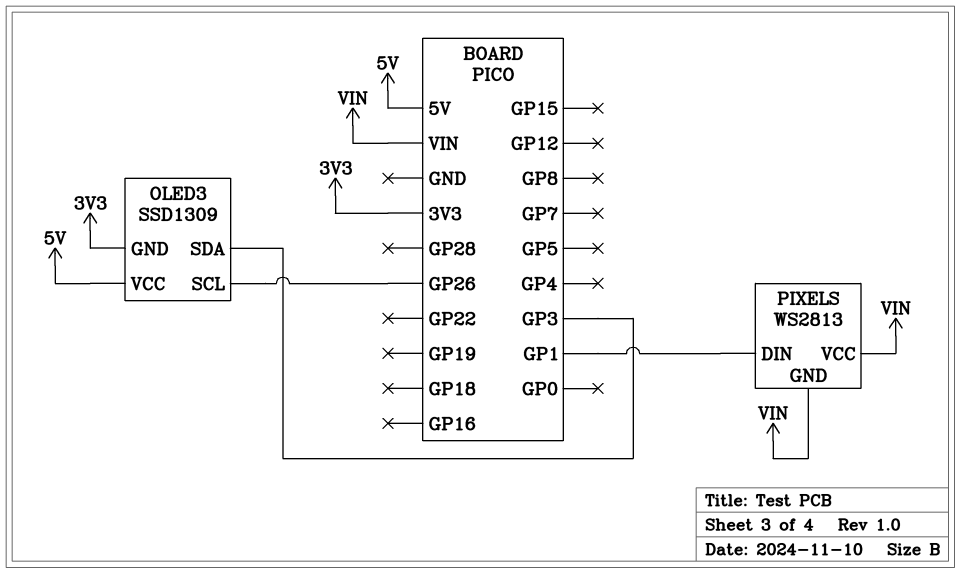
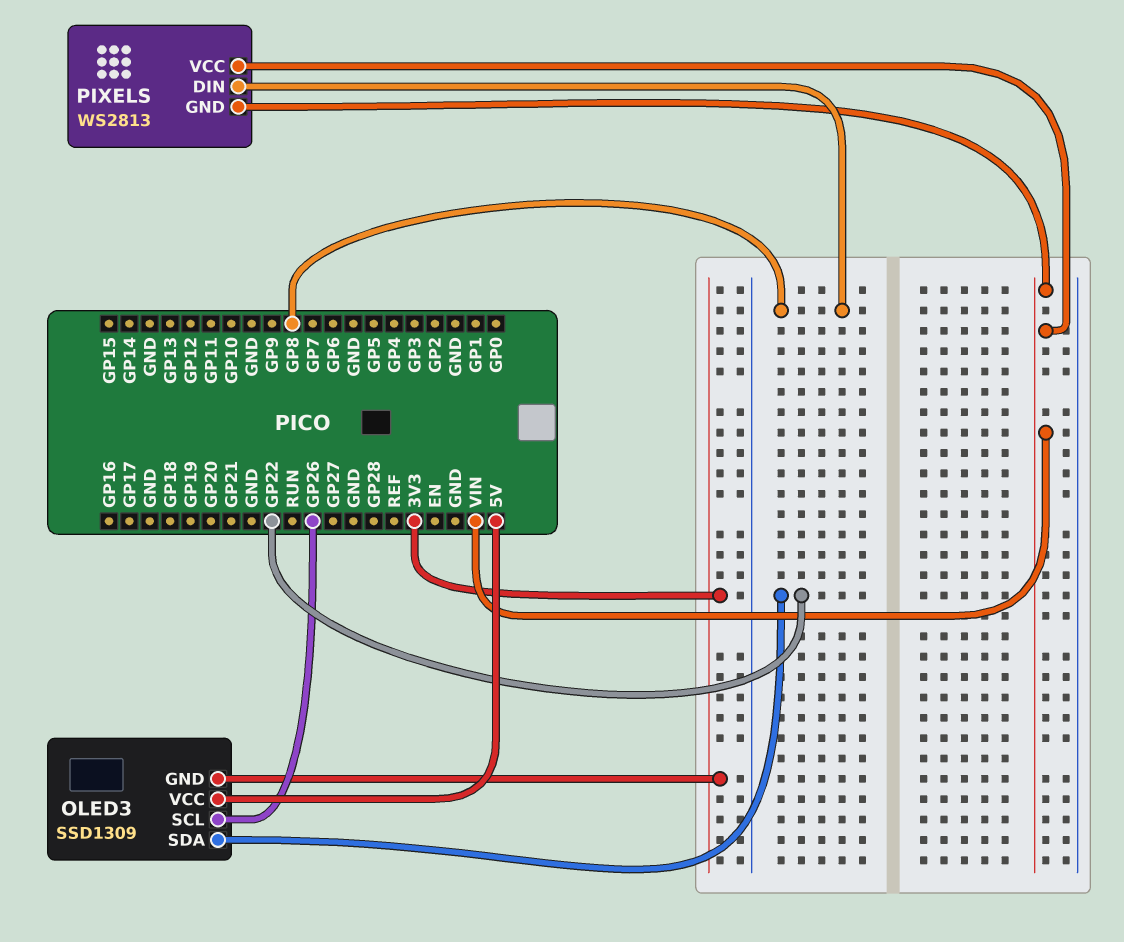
OLED3 pin SDA: GP3 -> GP22
PIXELS pin DIN: GP1 -> GP8

